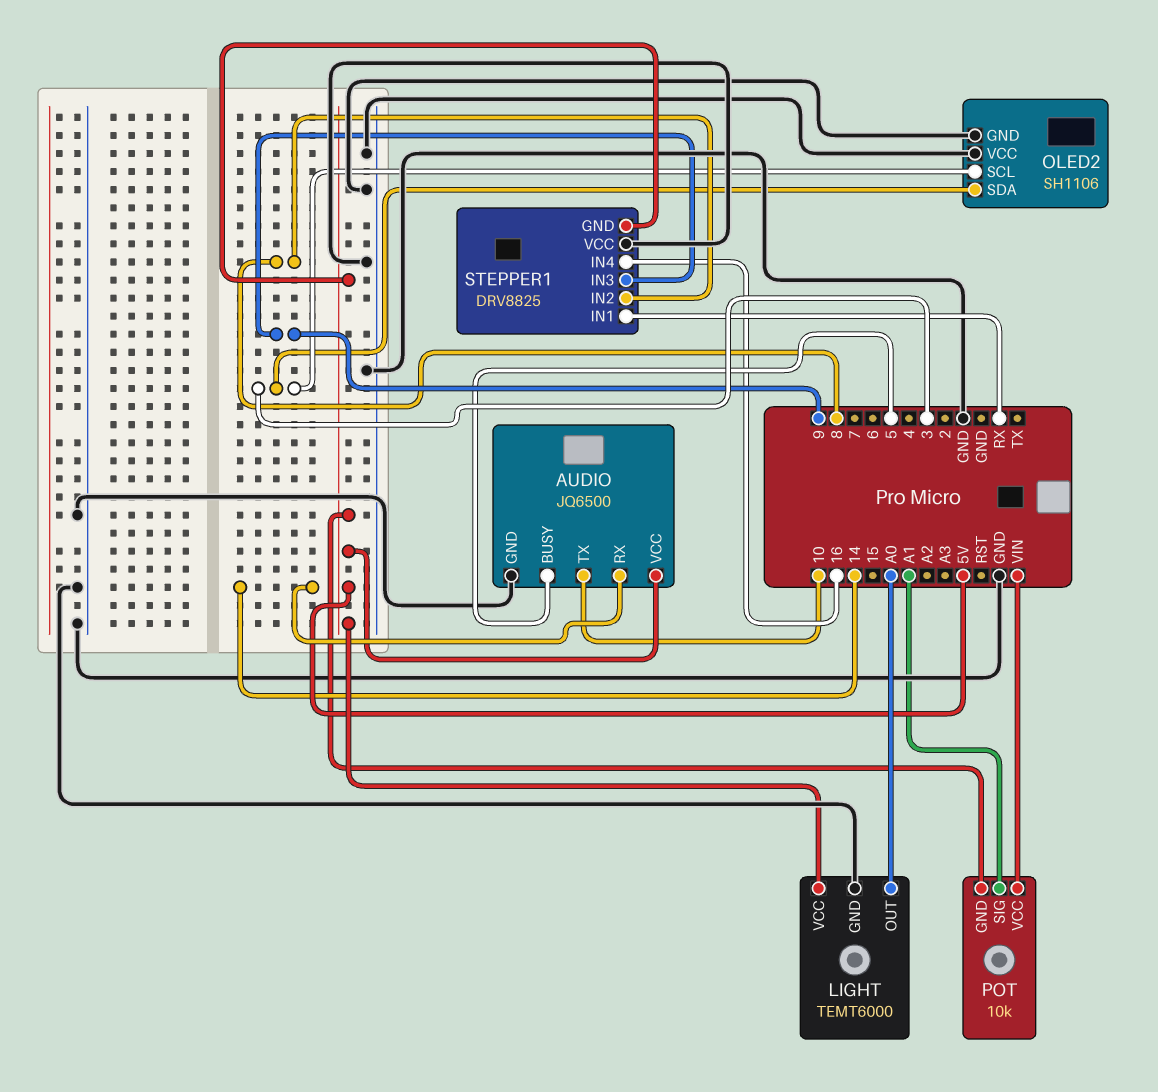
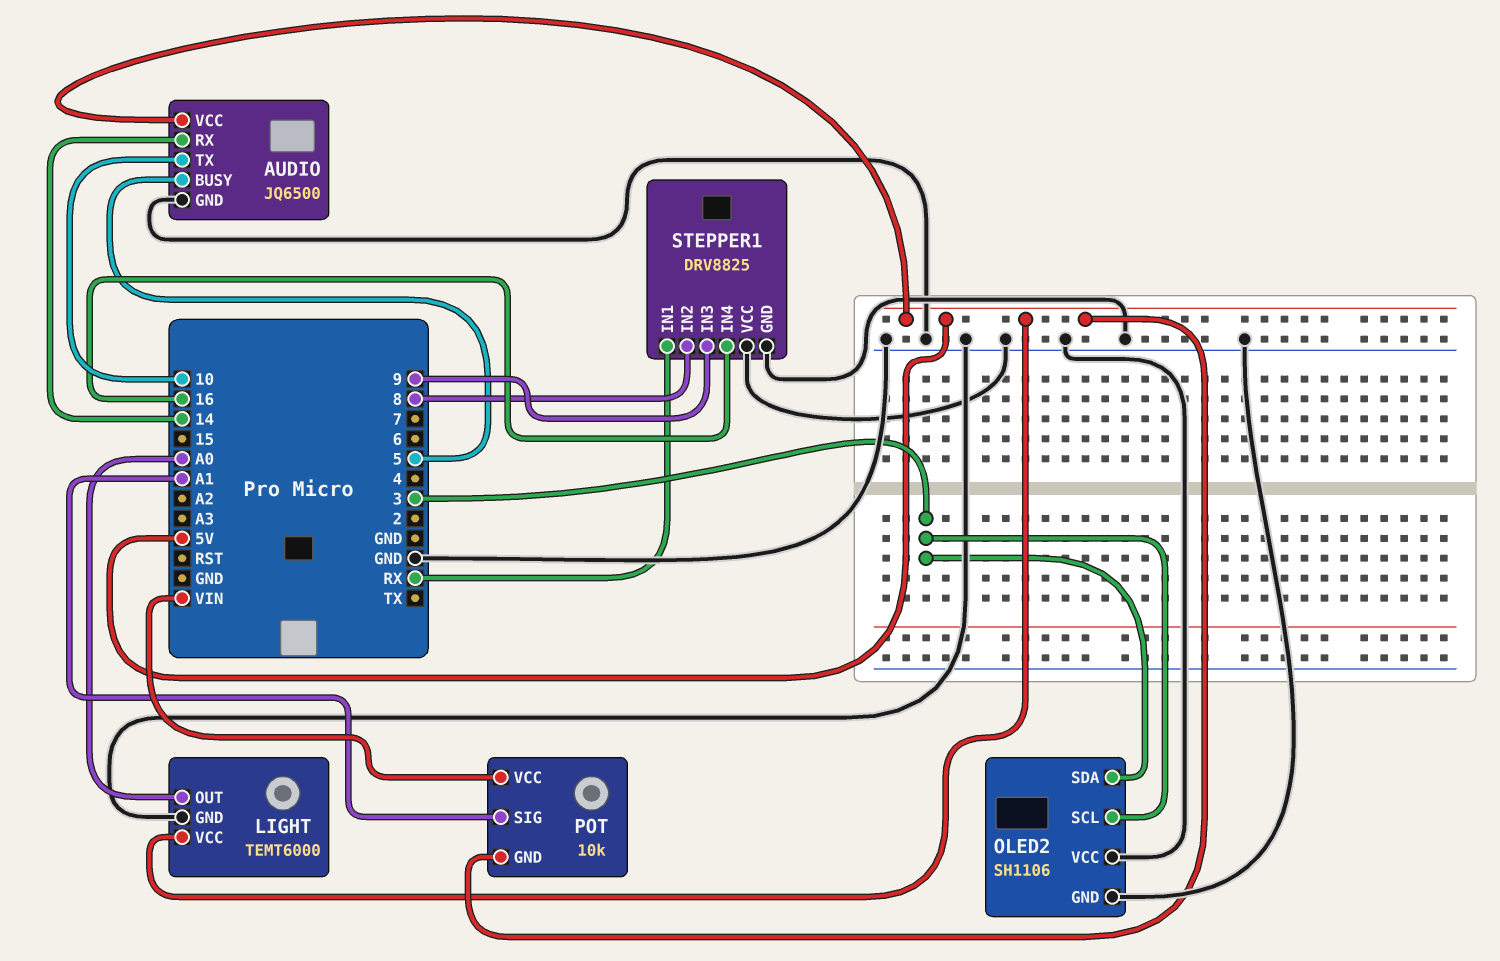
STEPPER1 pin GND: 5V -> GND

